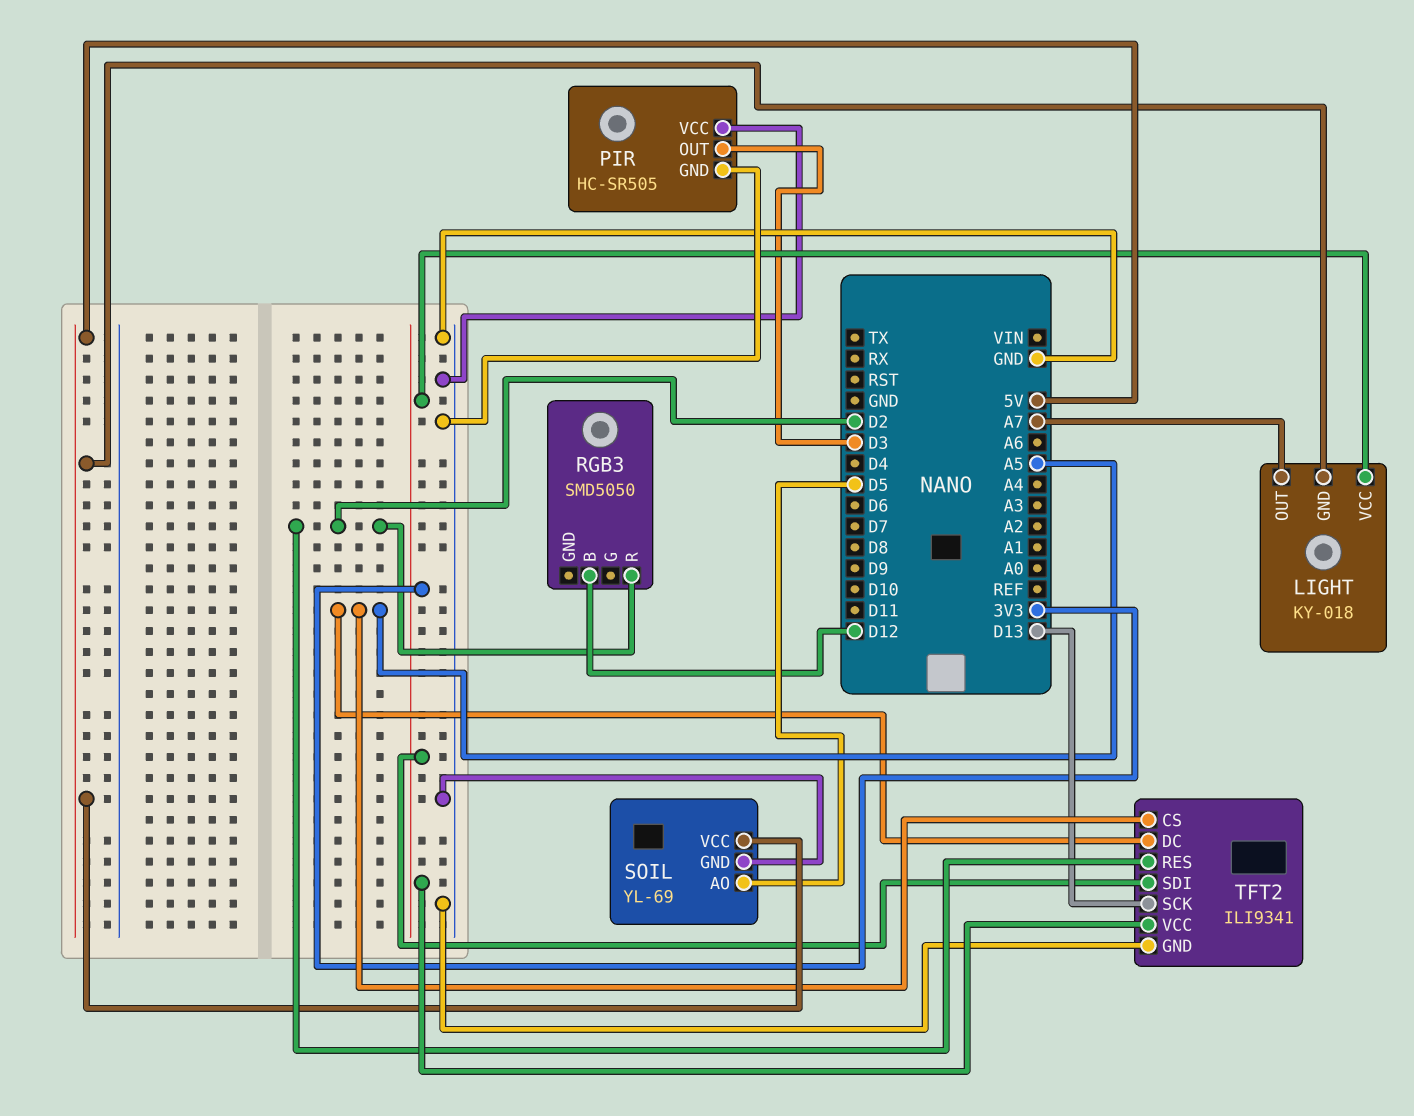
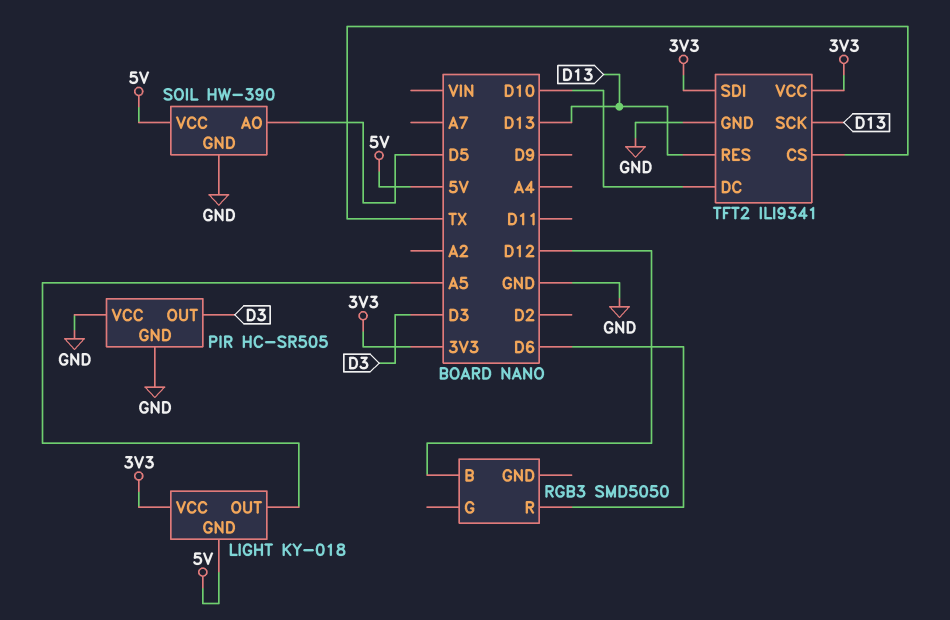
LIGHT pin OUT: A7 -> A5
RGB3 pin R: D2 -> D6
SOIL: YL-69 -> HW-390
TFT2 pin CS: A5 -> TX
TFT2 pin DC: A5 -> D10
TFT2 pin RES: D2 -> D13

